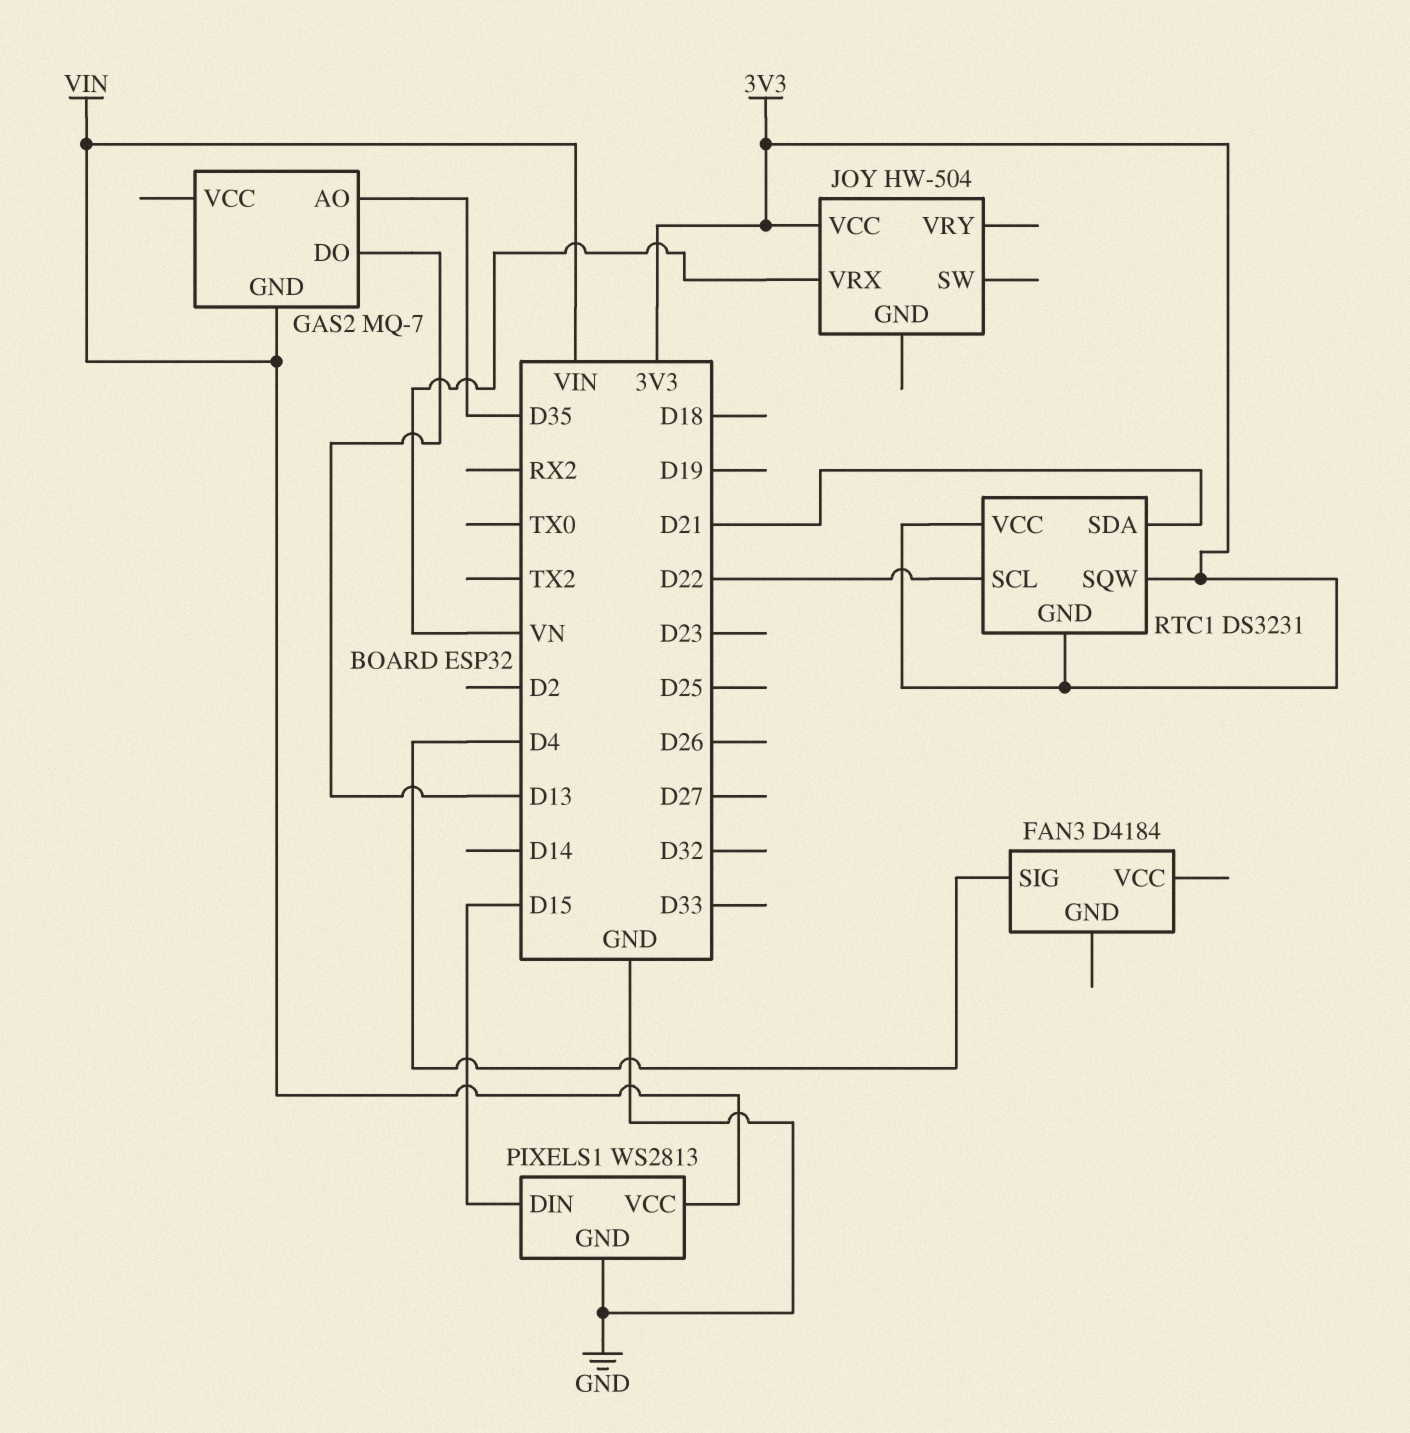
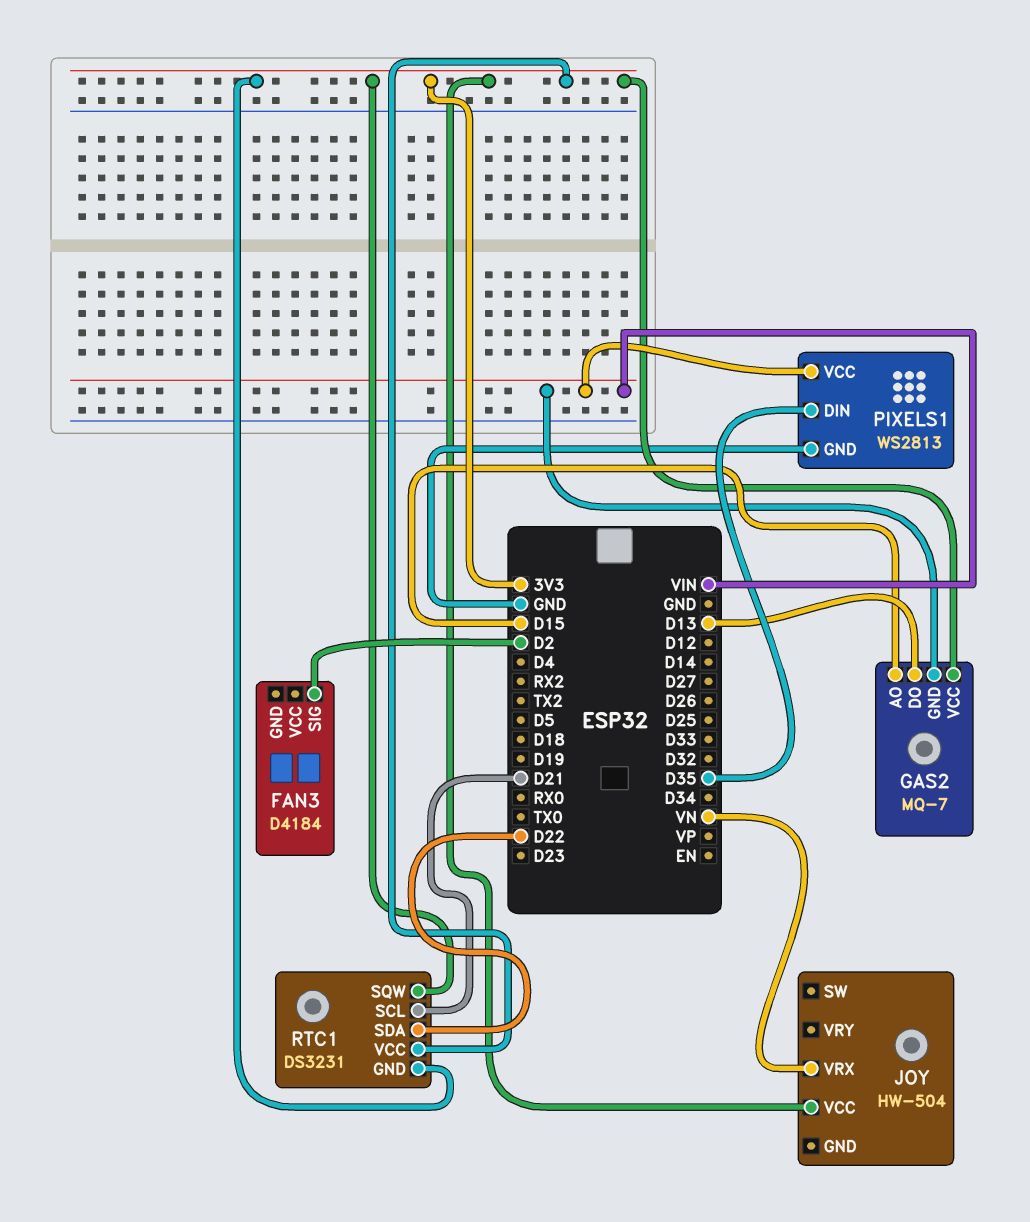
FAN3 pin SIG: D4 -> D2
GAS2 pin AO: D35 -> D15
GAS2 pin VCC: none -> 3V3
PIXELS1 pin DIN: D15 -> D35
RTC1 pin SCL: D22 -> D21
RTC1 pin SDA: D21 -> D22

